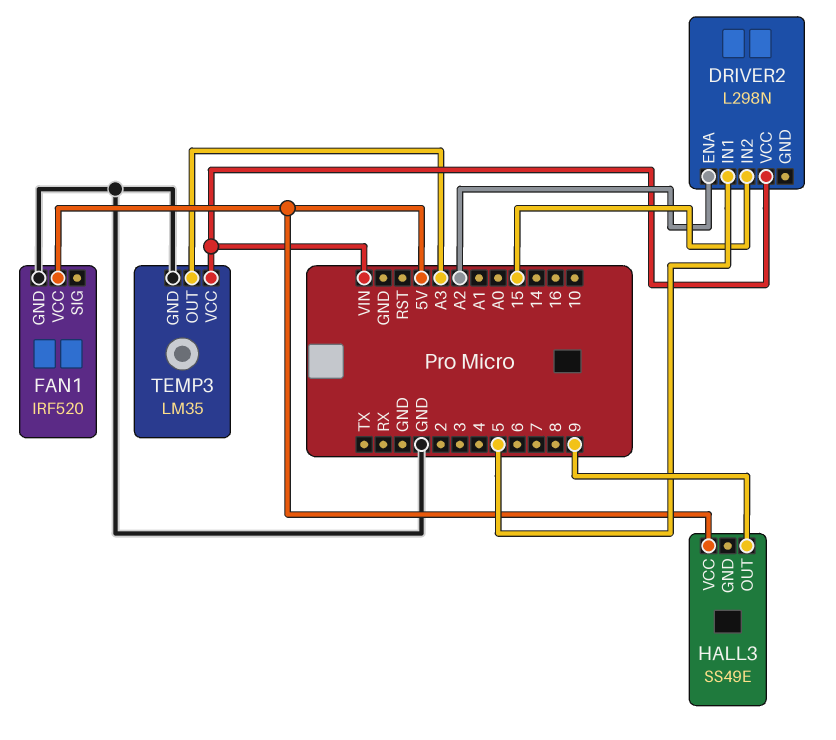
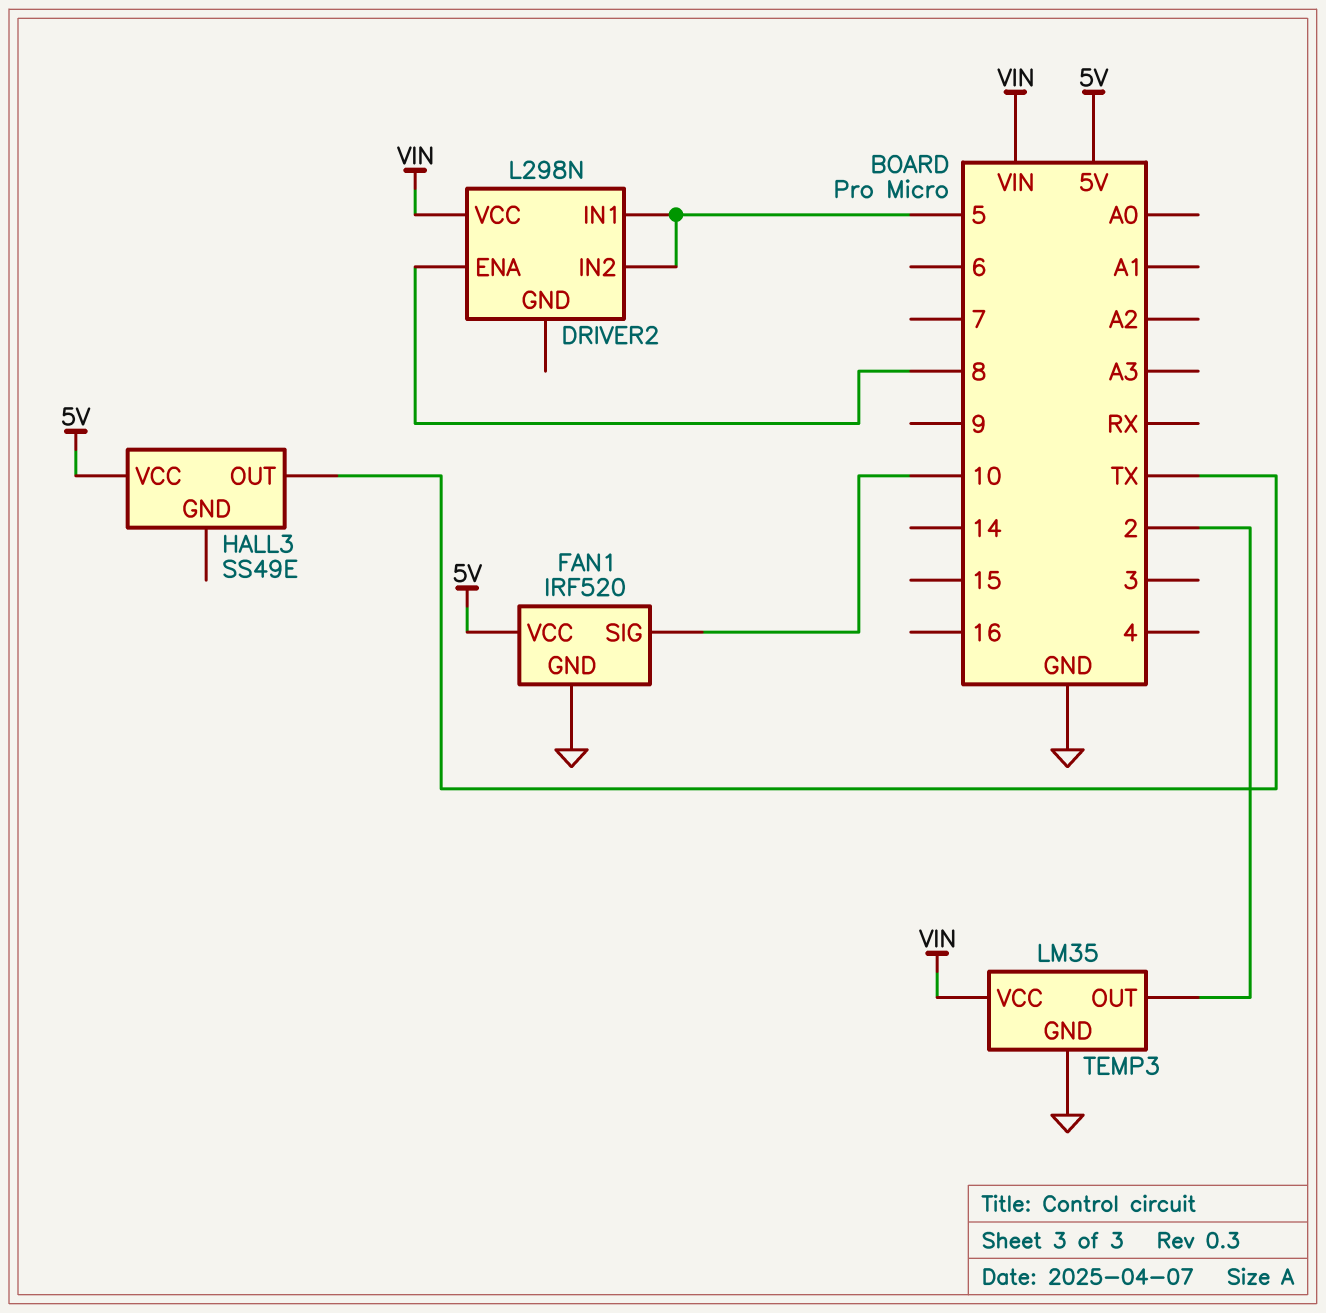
DRIVER2 pin ENA: A2 -> 8
DRIVER2 pin IN2: 15 -> 5
FAN1 pin SIG: none -> 10
HALL3 pin OUT: 9 -> TX
TEMP3 pin OUT: A3 -> 2

